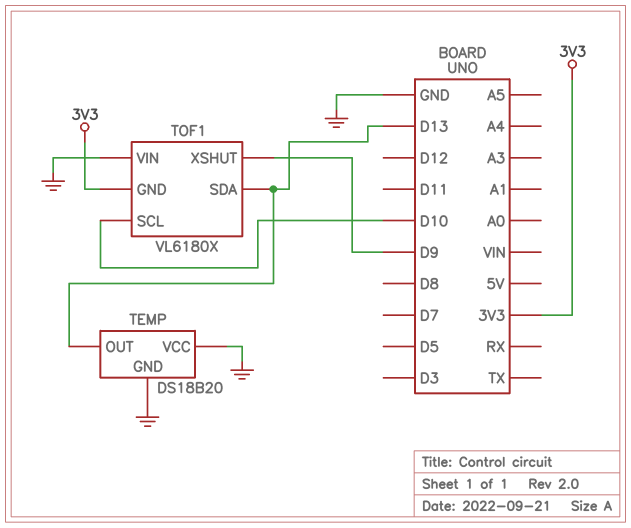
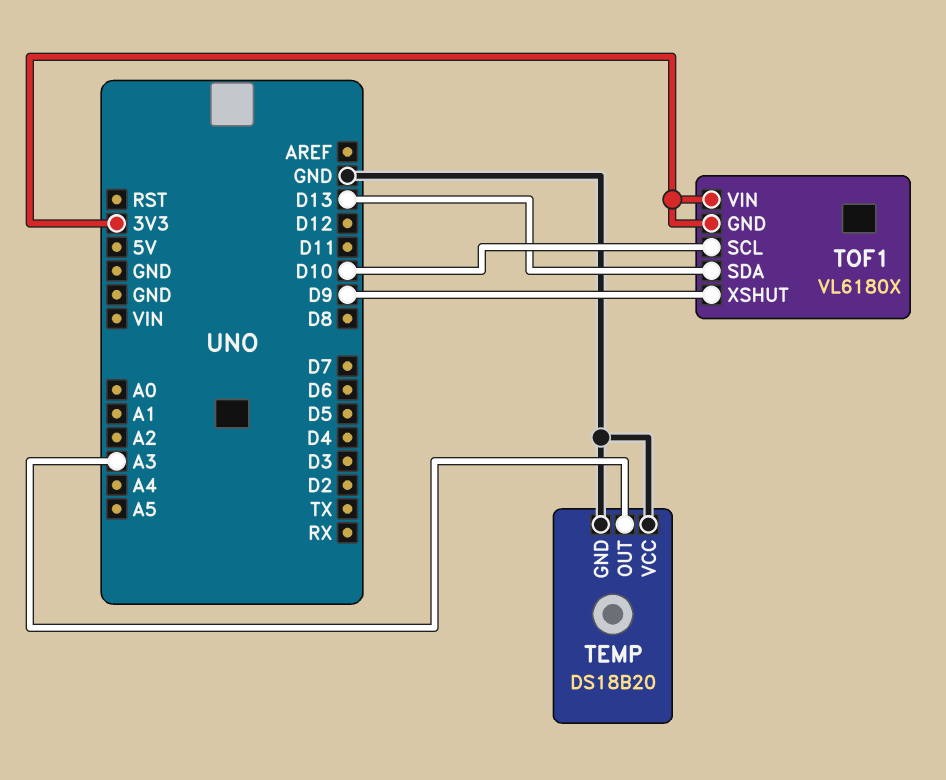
TEMP pin OUT: D13 -> A3
TOF1 pin VIN: GND -> 3V3

